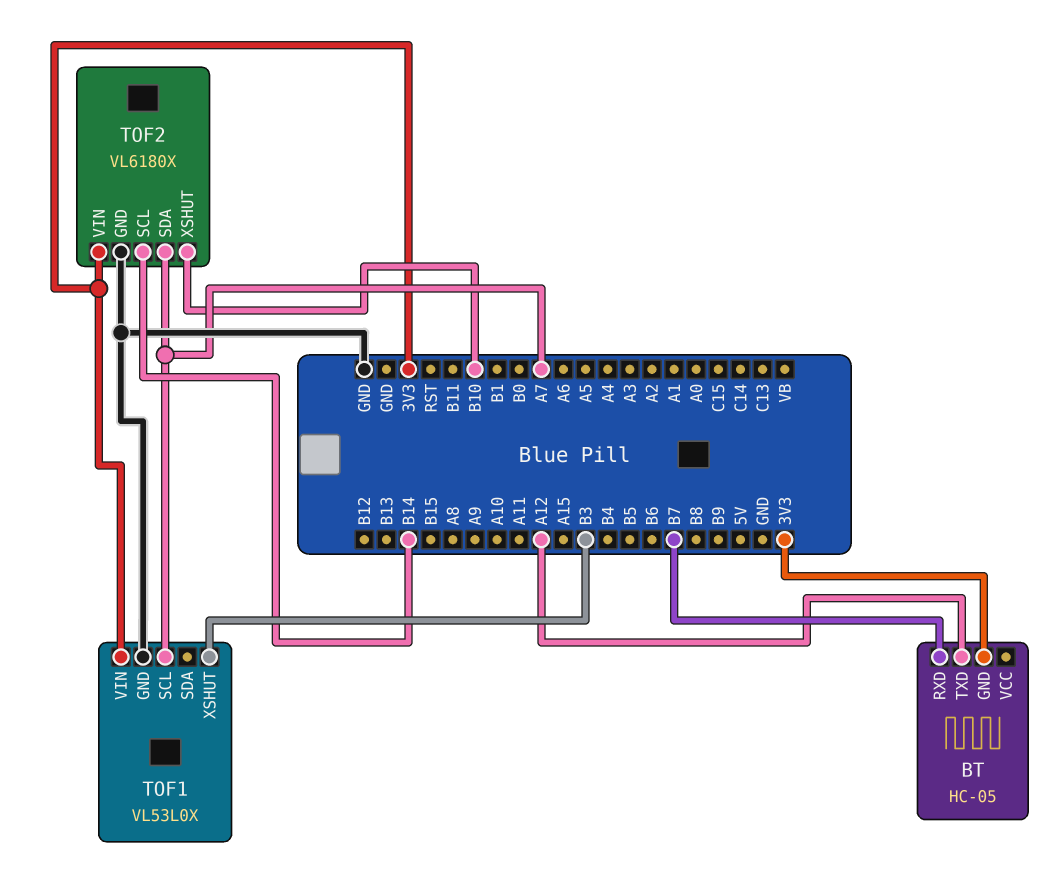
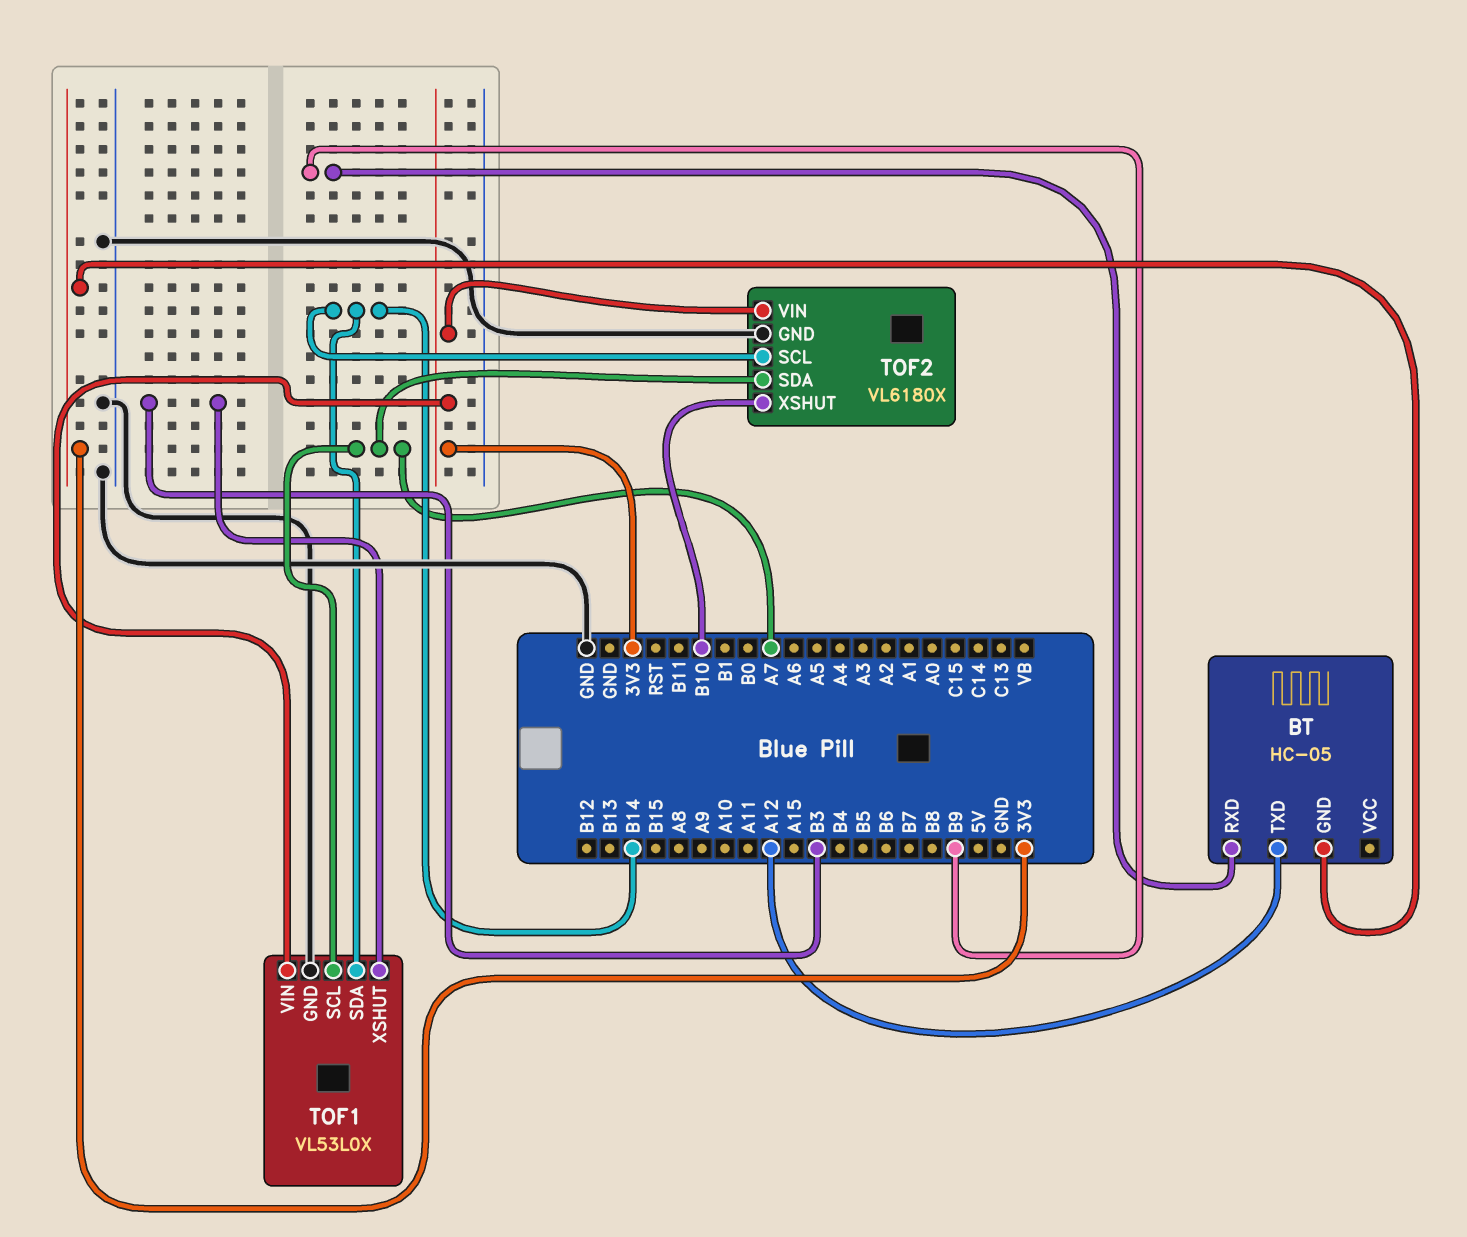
BT pin RXD: B7 -> B9
TOF1 pin SDA: none -> B14

